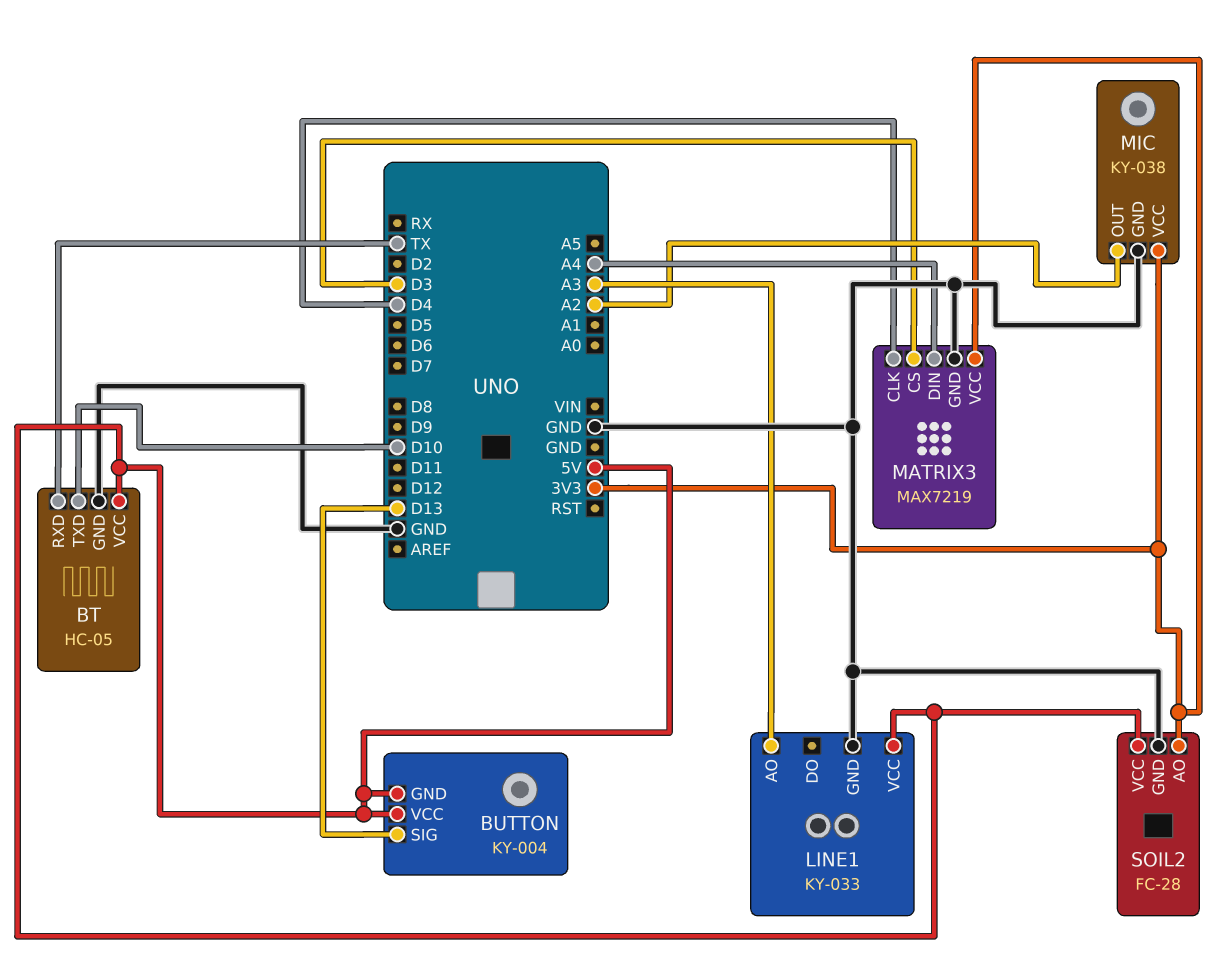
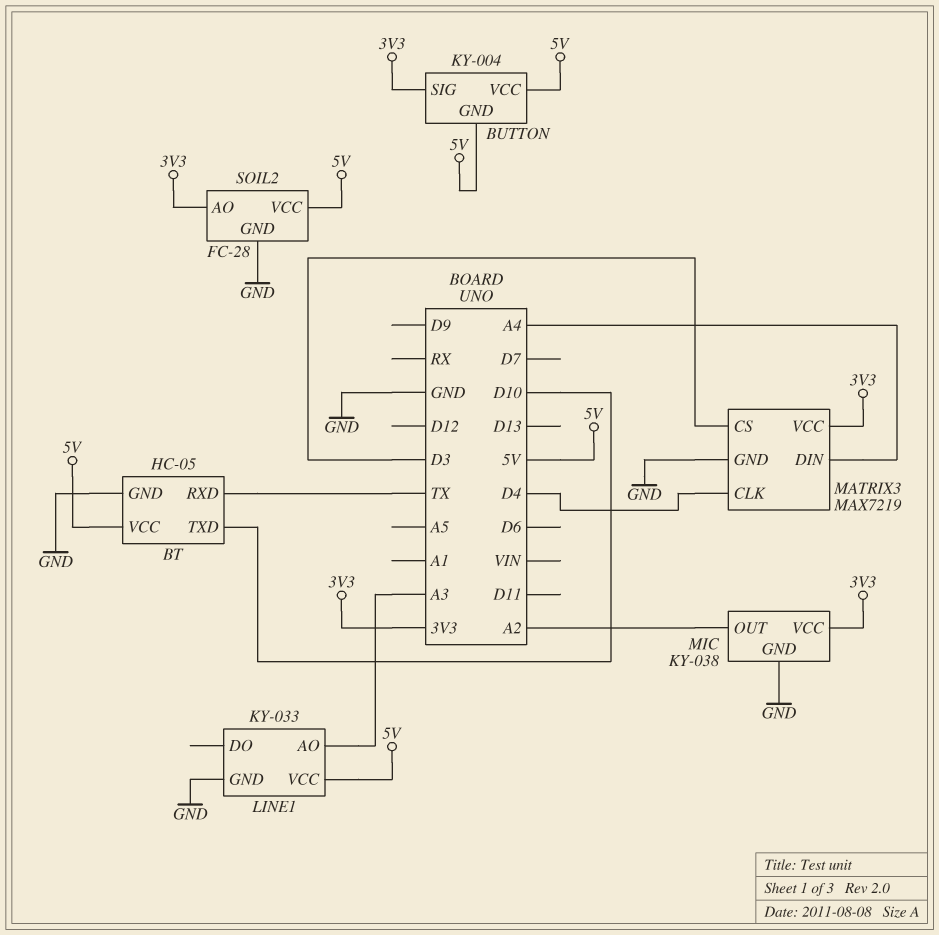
BUTTON pin SIG: D13 -> 3V3

